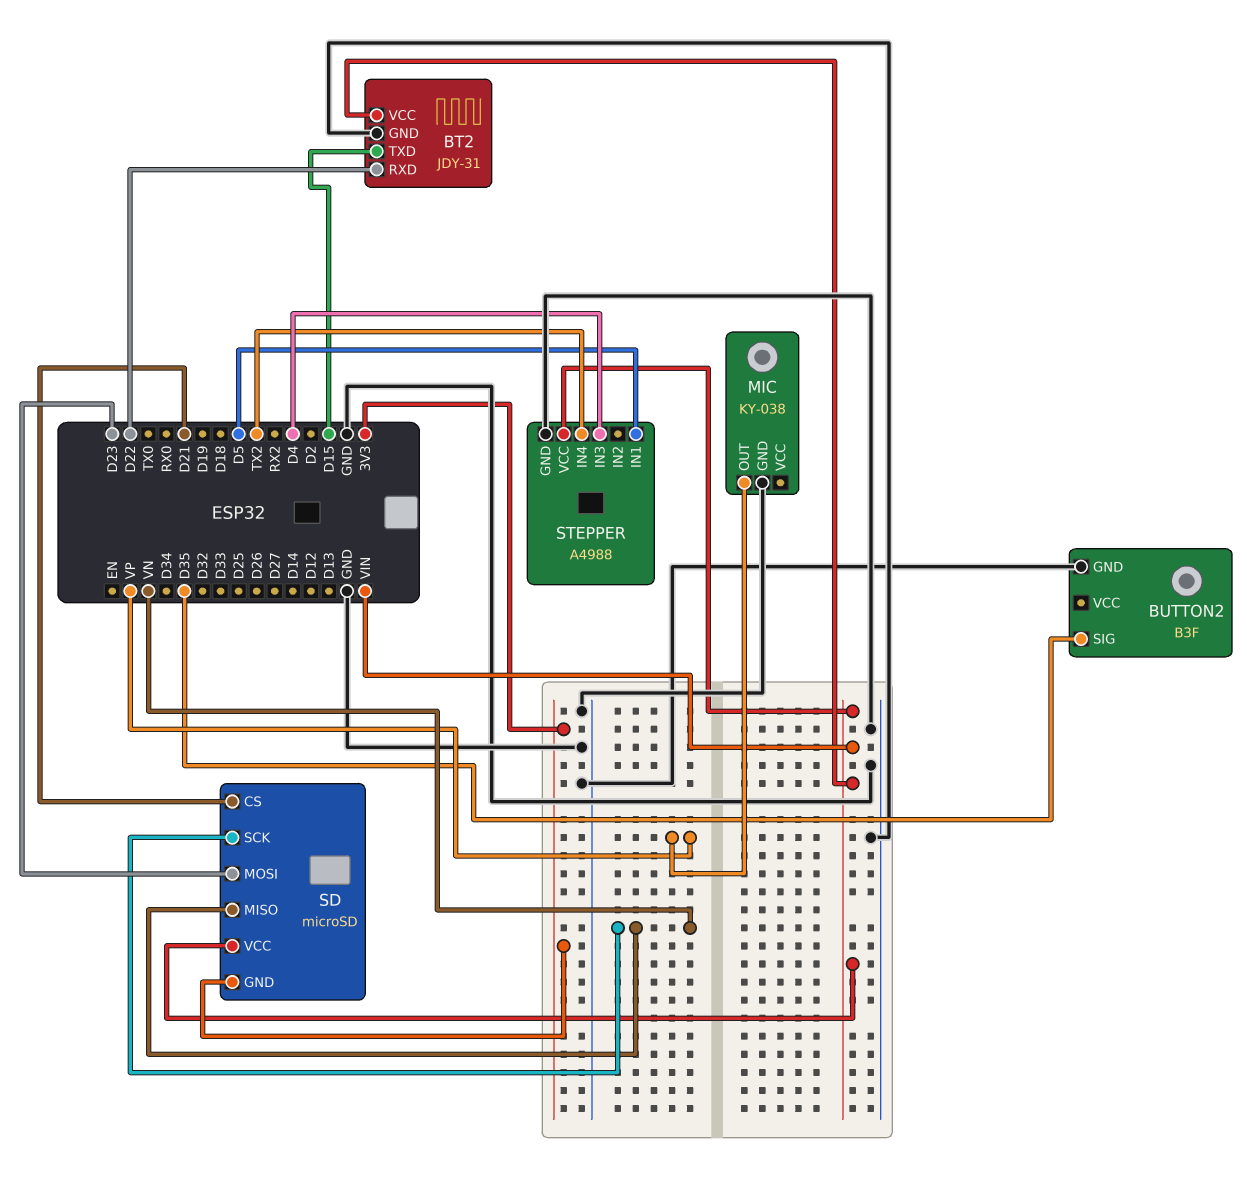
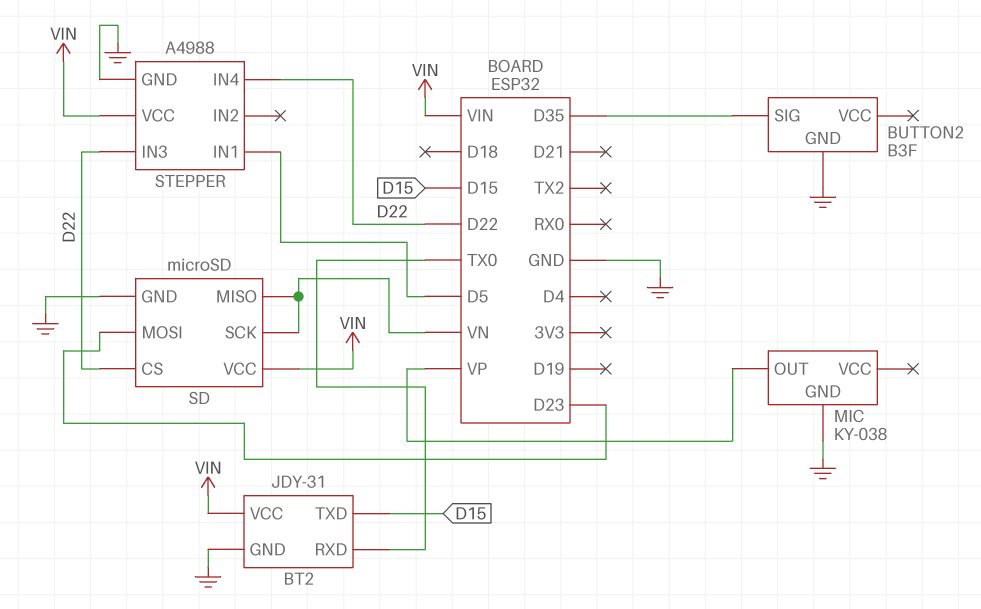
BT2 pin RXD: D22 -> TX0
SD pin CS: D21 -> D22
SD pin GND: 3V3 -> GND
STEPPER pin IN3: D4 -> D22
STEPPER pin IN4: TX2 -> D22

